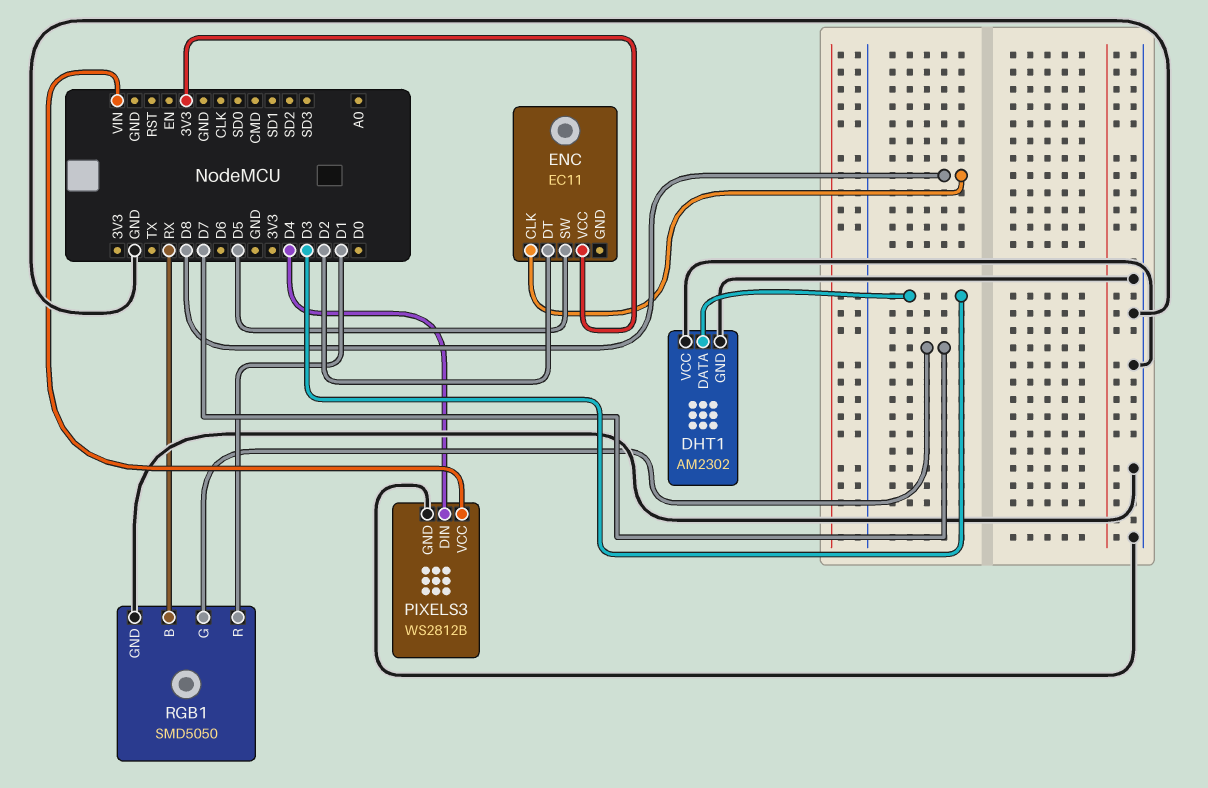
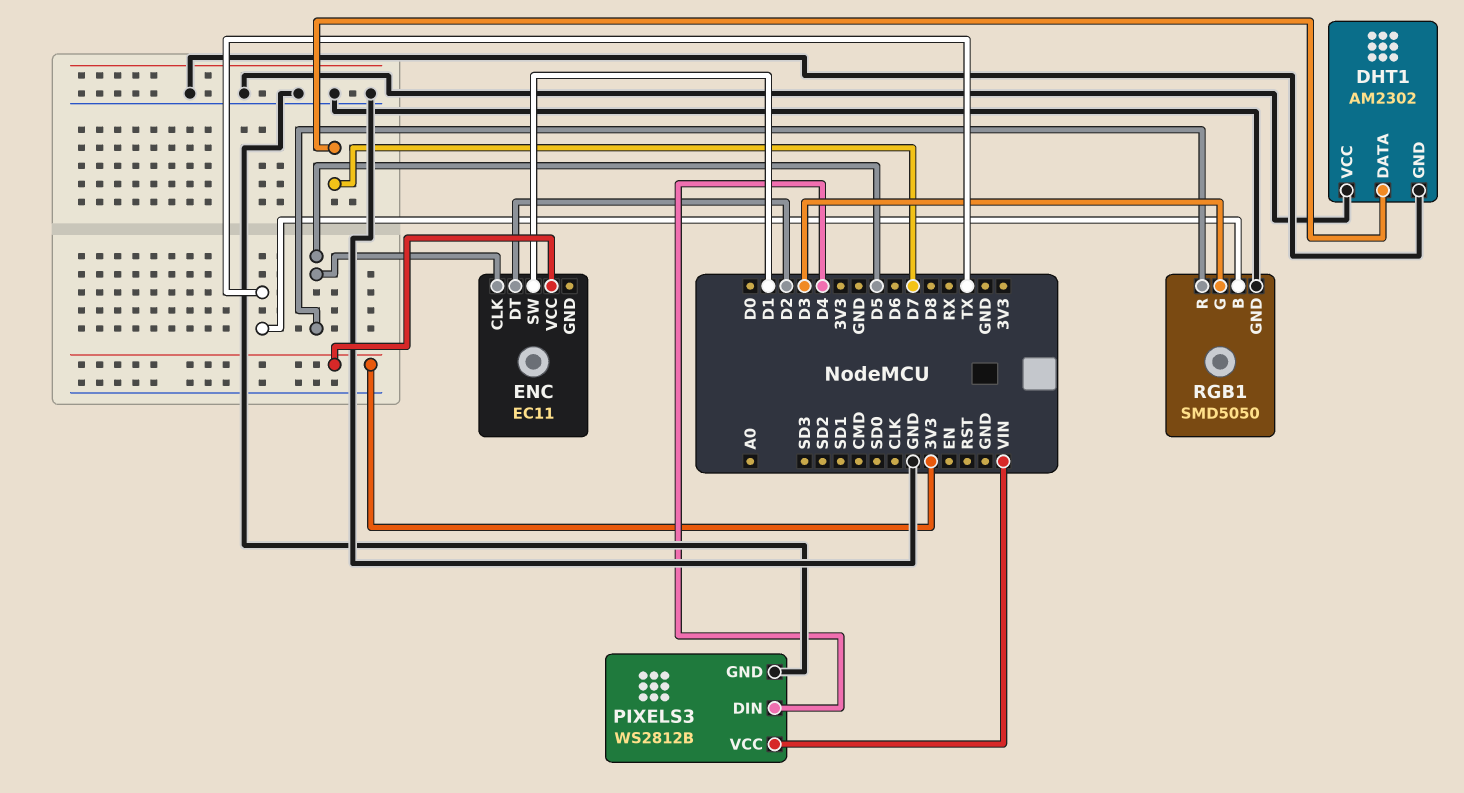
DHT1 pin DATA: D3 -> D7
ENC pin CLK: D8 -> D5
ENC pin SW: D5 -> D1
RGB1 pin B: RX -> TX
RGB1 pin G: D7 -> D3
RGB1 pin R: D1 -> D5

